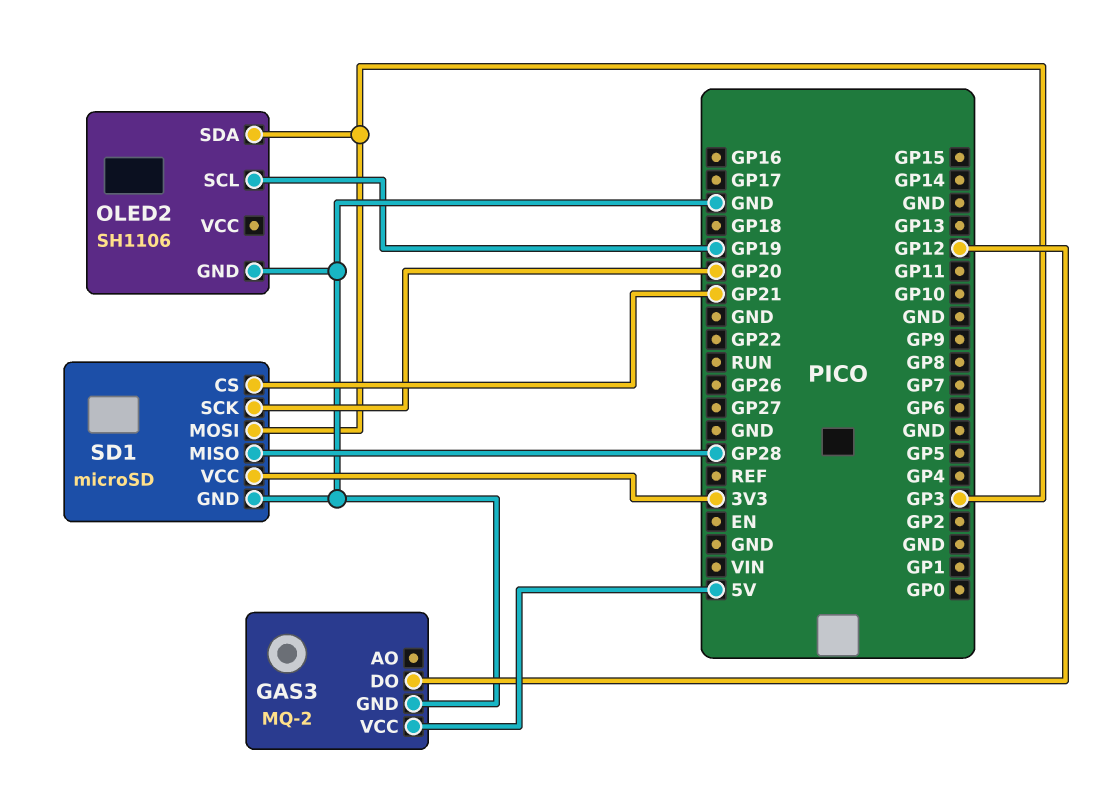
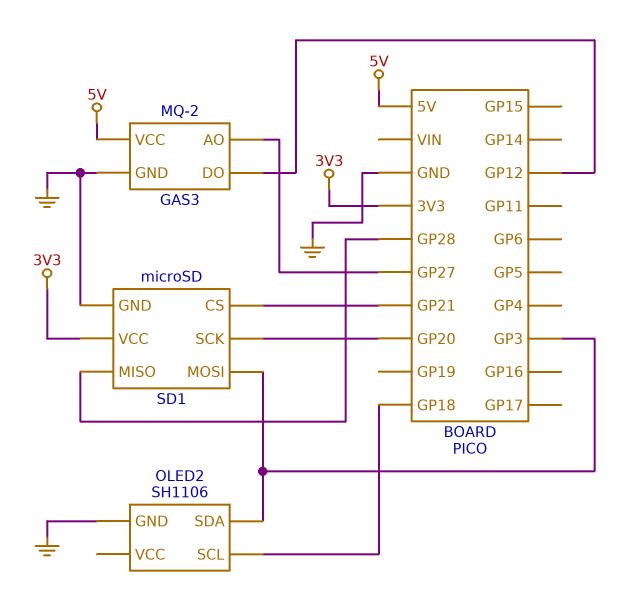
GAS3 pin AO: none -> GP27
OLED2 pin SCL: GP19 -> GP18

